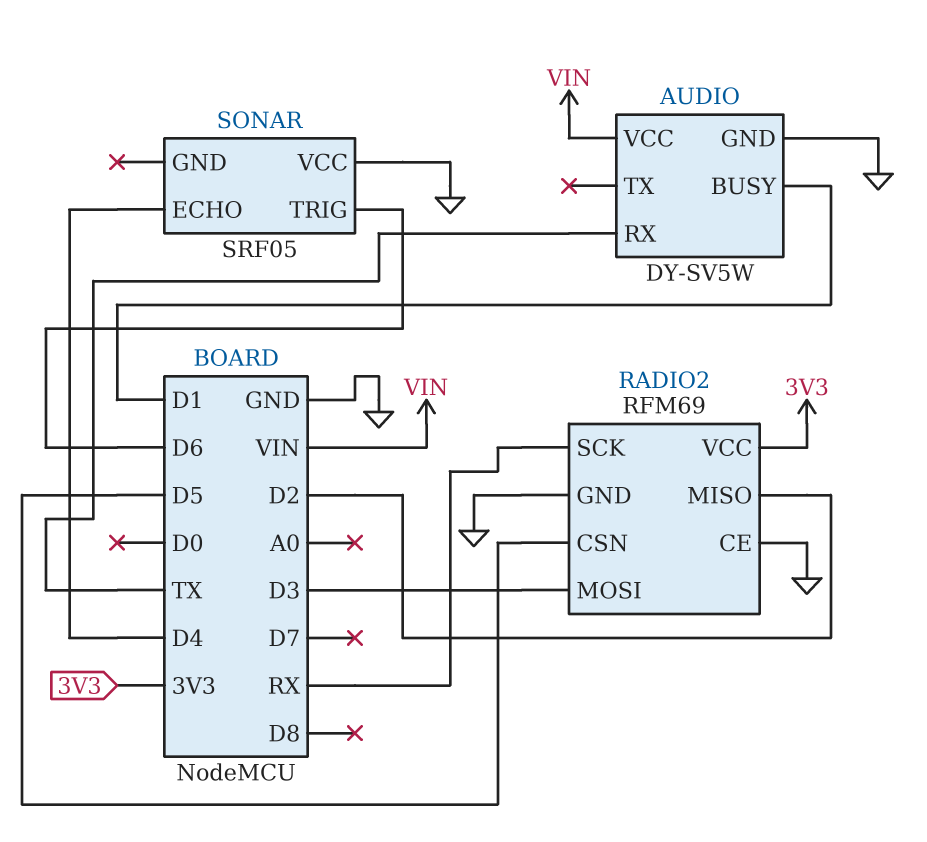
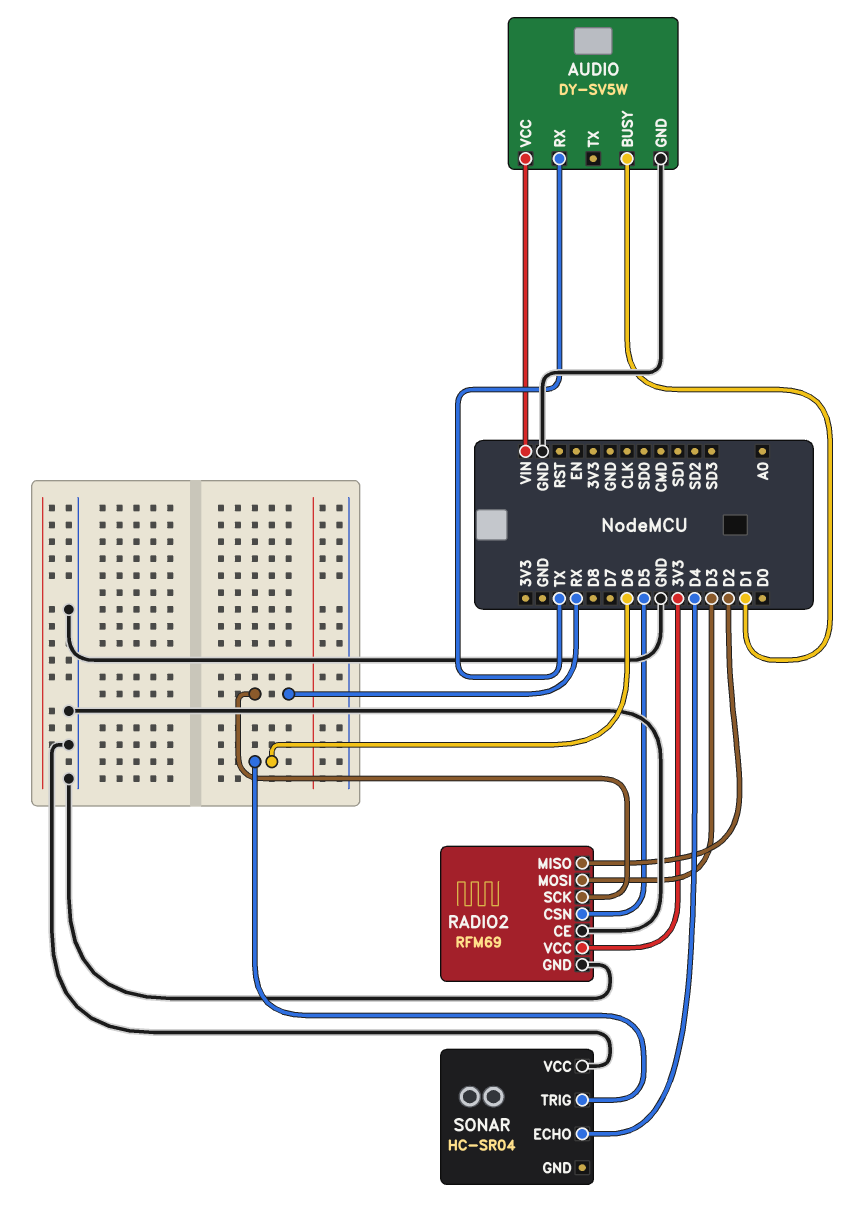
SONAR: SRF05 -> HC-SR04

